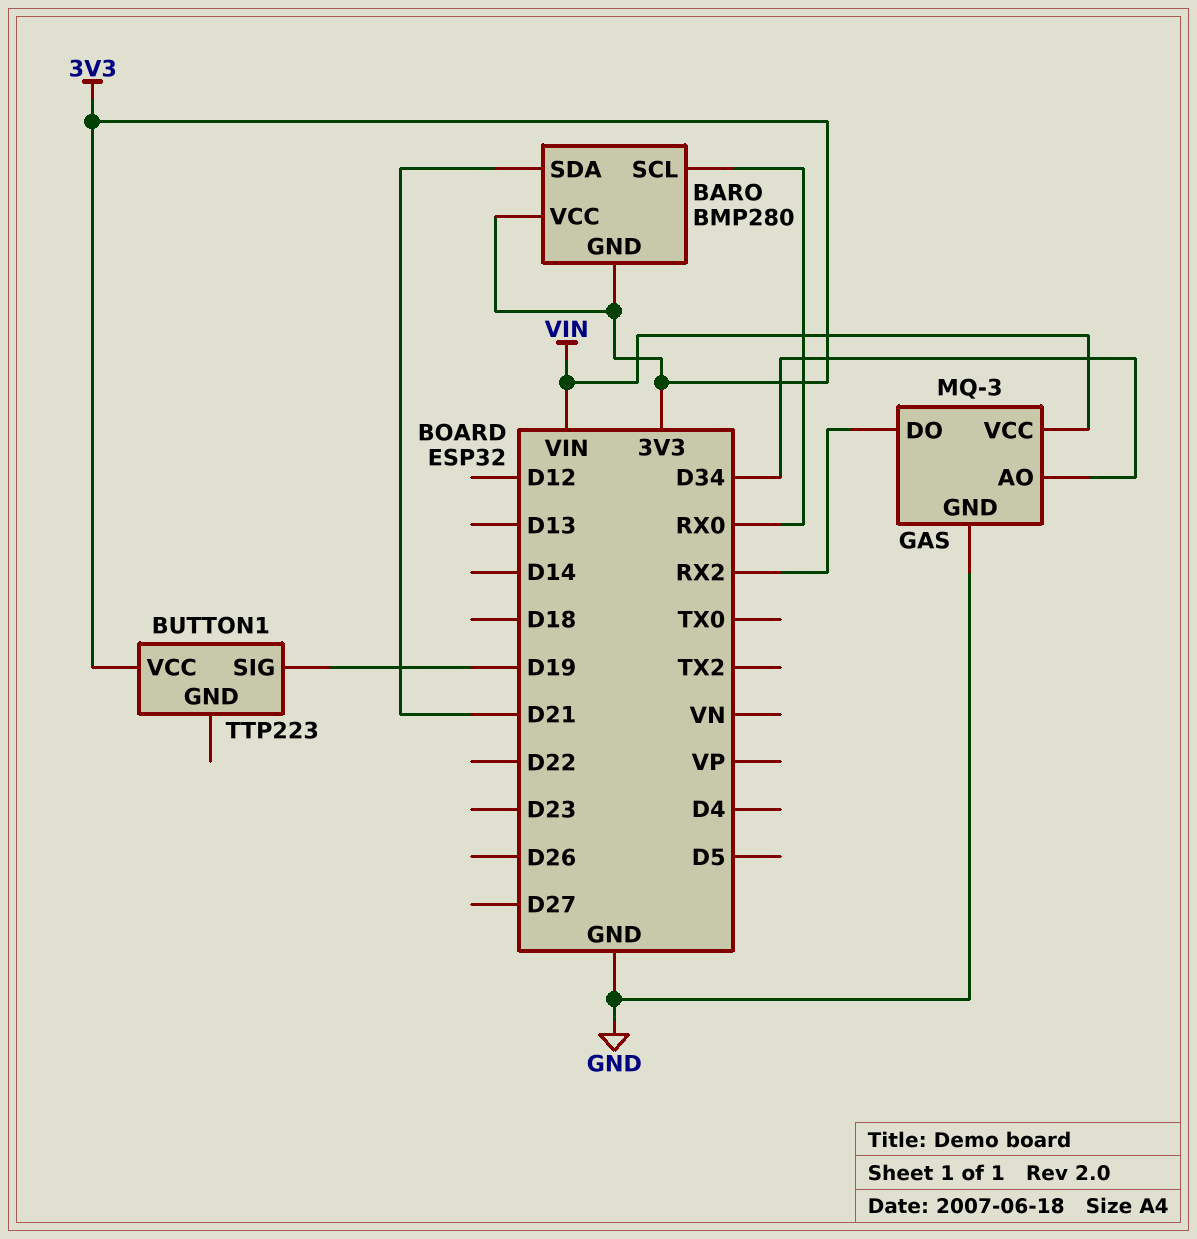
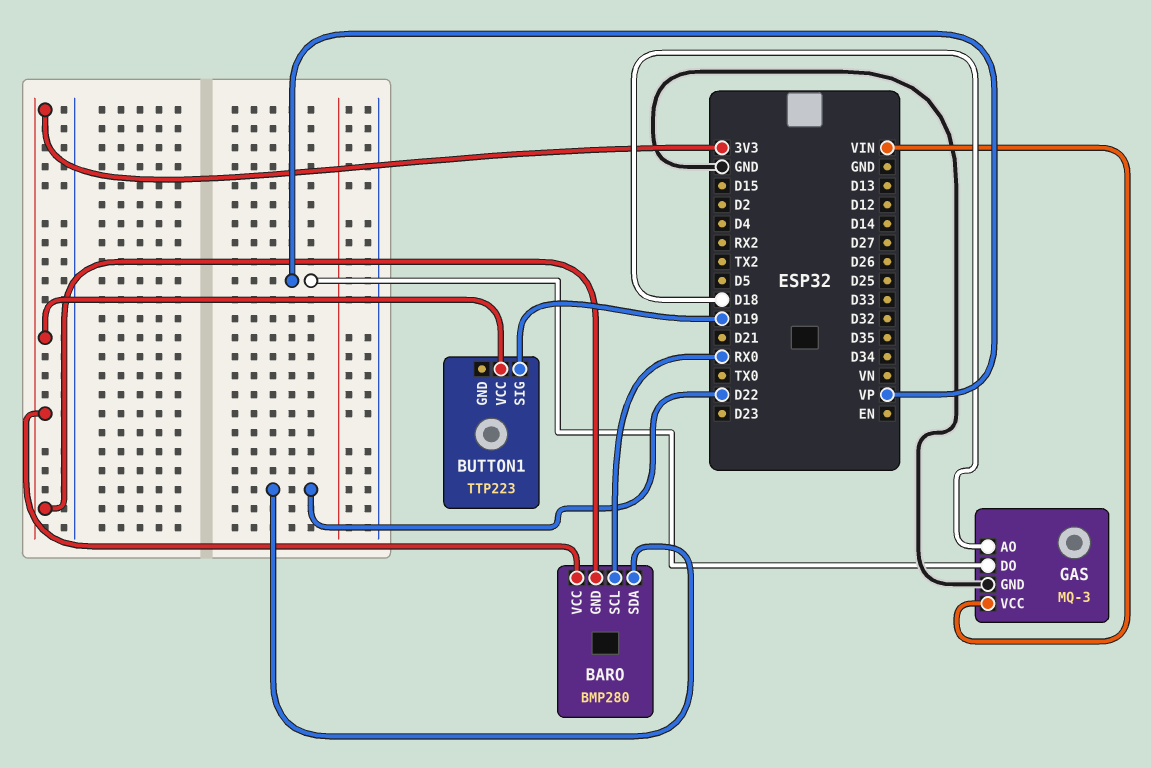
BARO pin SDA: D21 -> D22
GAS pin AO: D34 -> D18
GAS pin DO: RX2 -> VP

